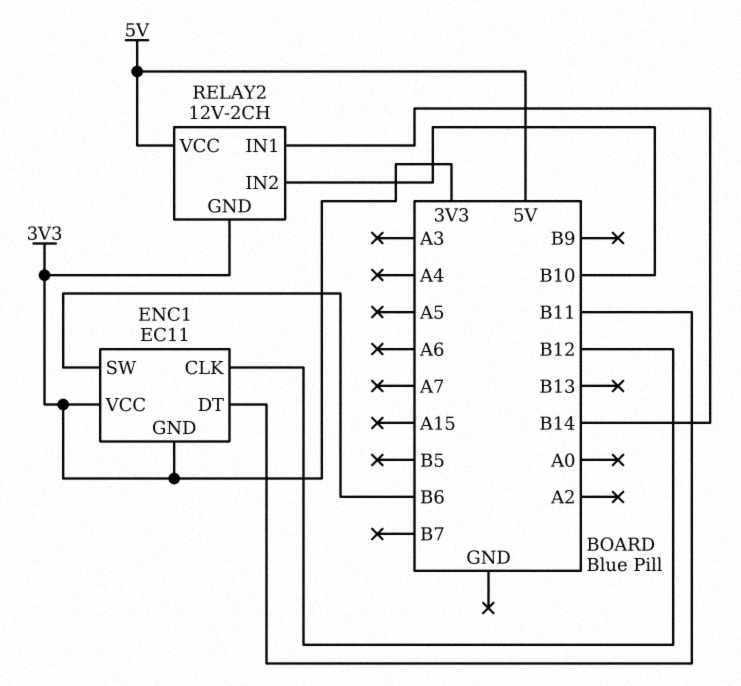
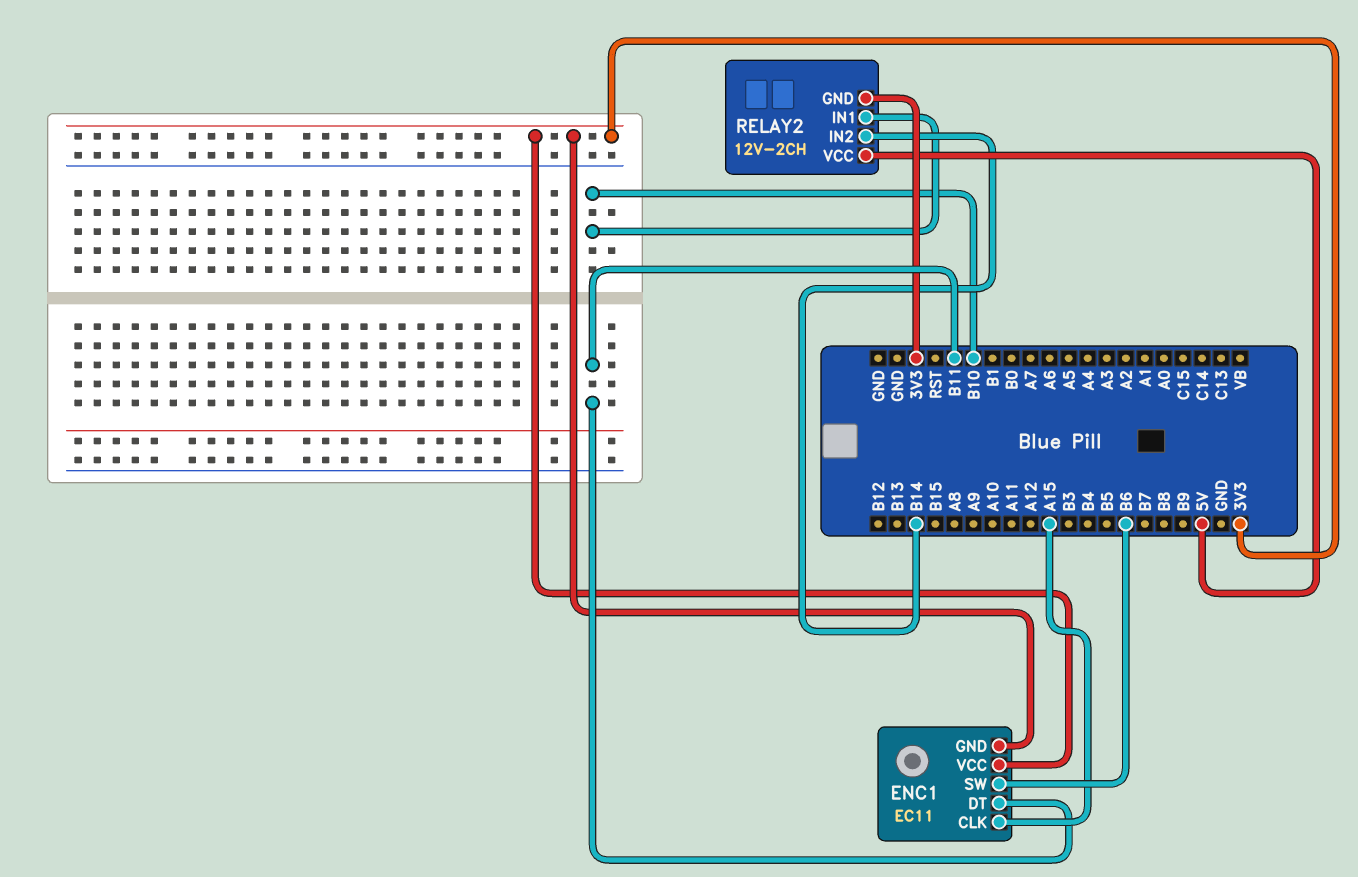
ENC1 pin CLK: B12 -> A15
RELAY2 pin IN1: B14 -> B10
RELAY2 pin IN2: B10 -> B14

